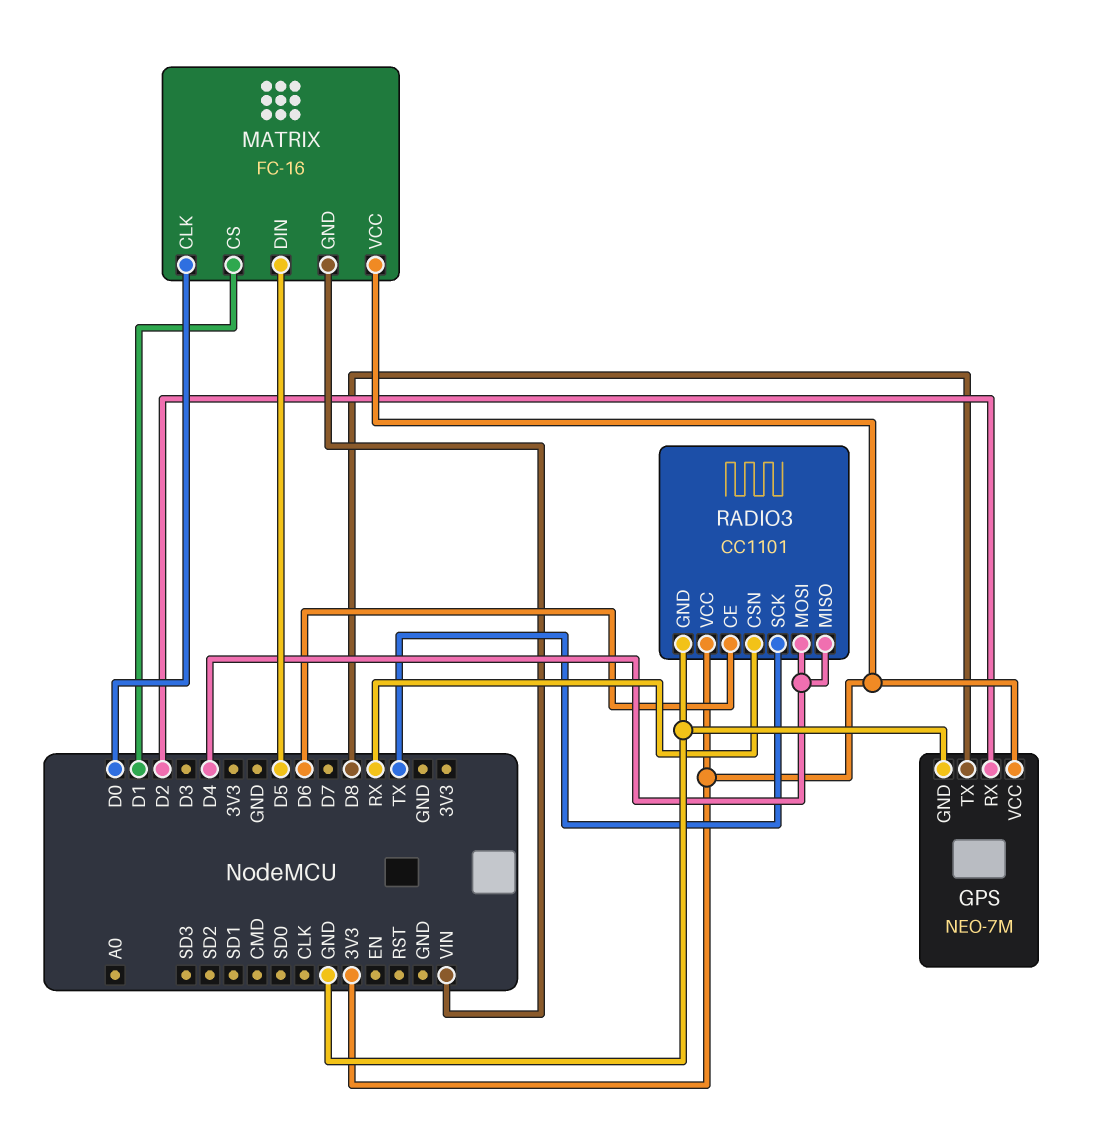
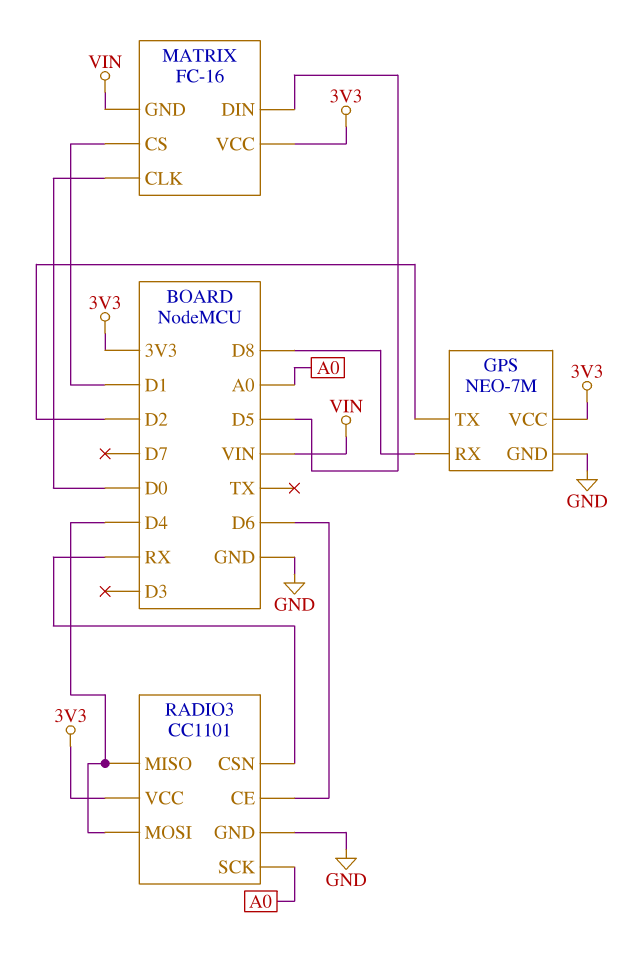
GPS pin RX: D2 -> D8
GPS pin TX: D8 -> D2
RADIO3 pin SCK: TX -> A0

